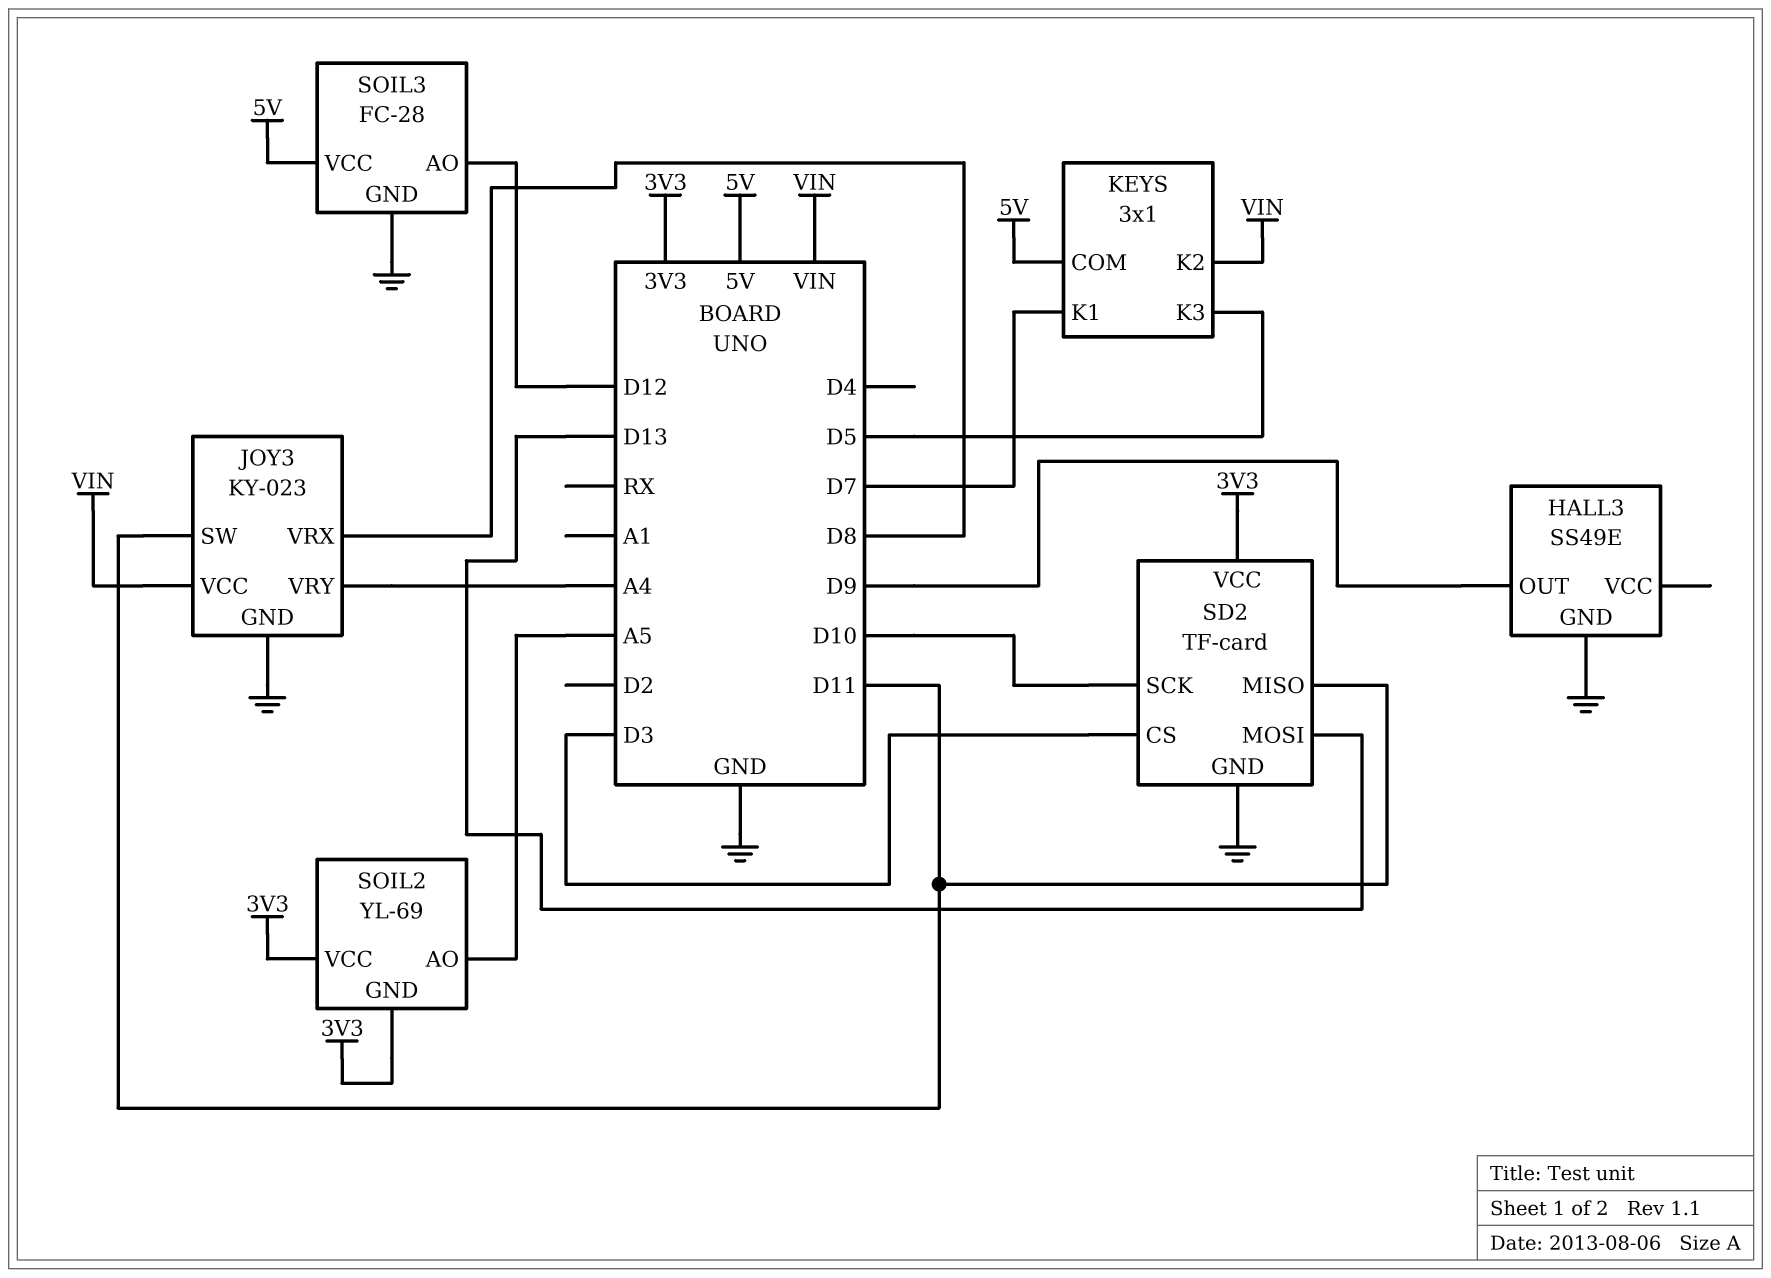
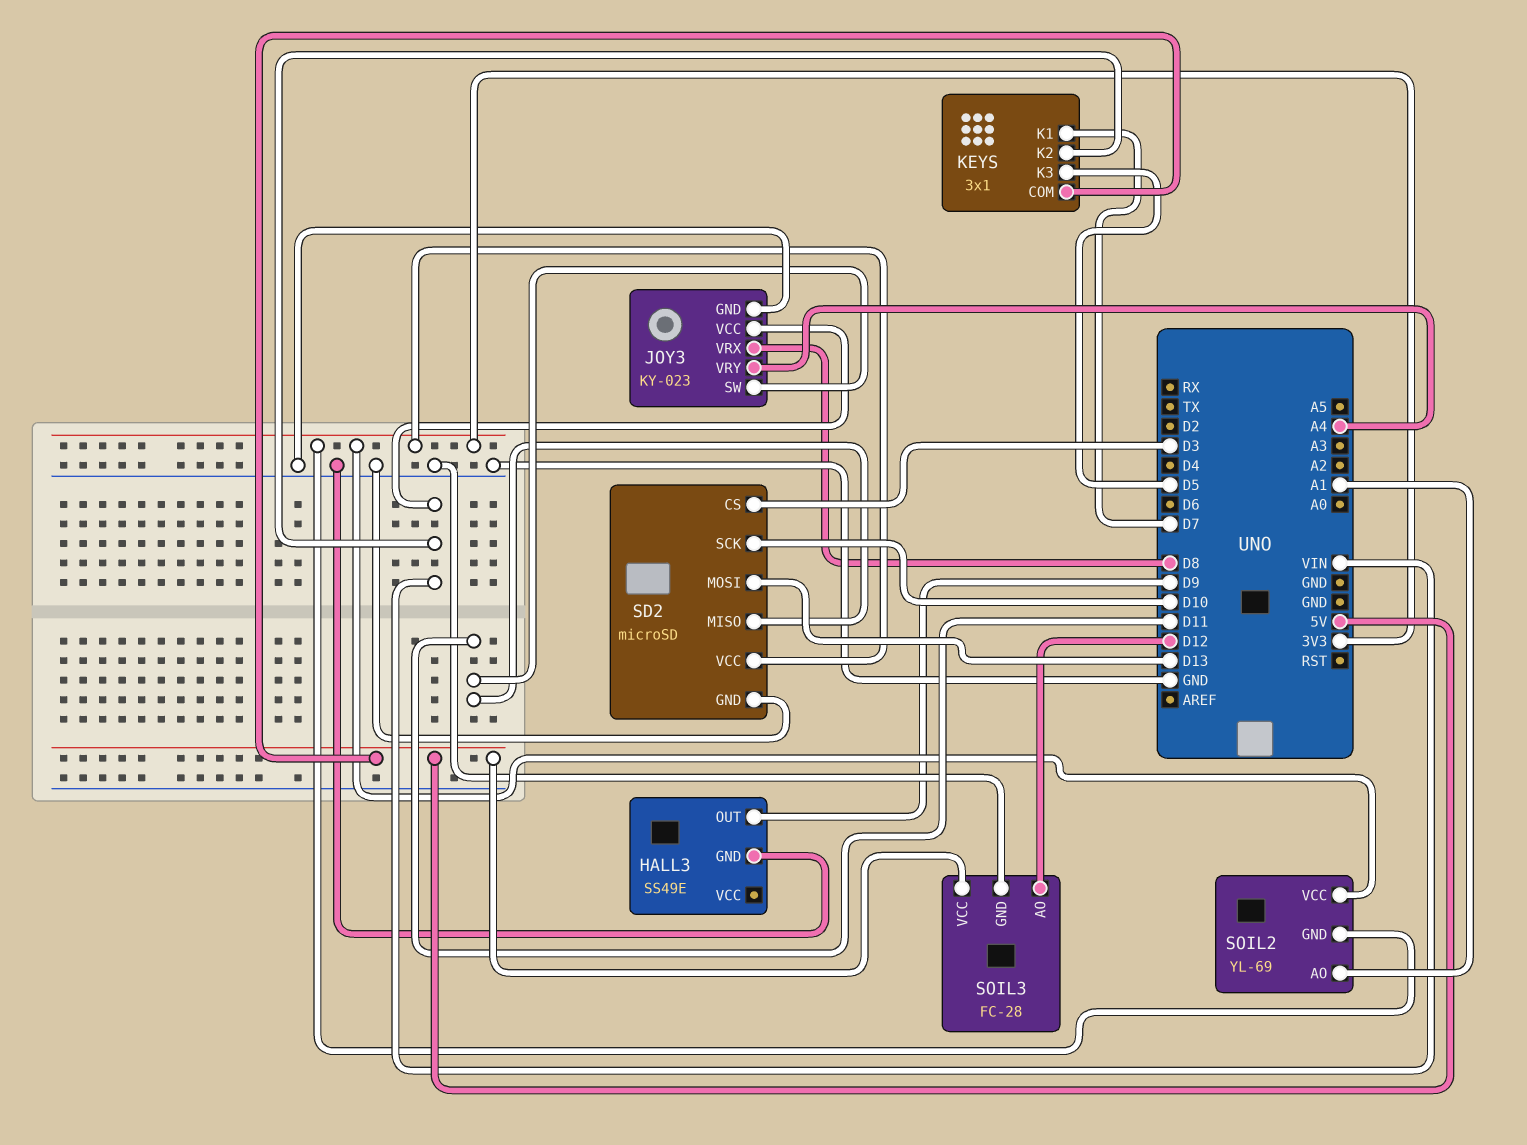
SD2: TF-card -> microSD
SOIL2 pin AO: A5 -> A1

